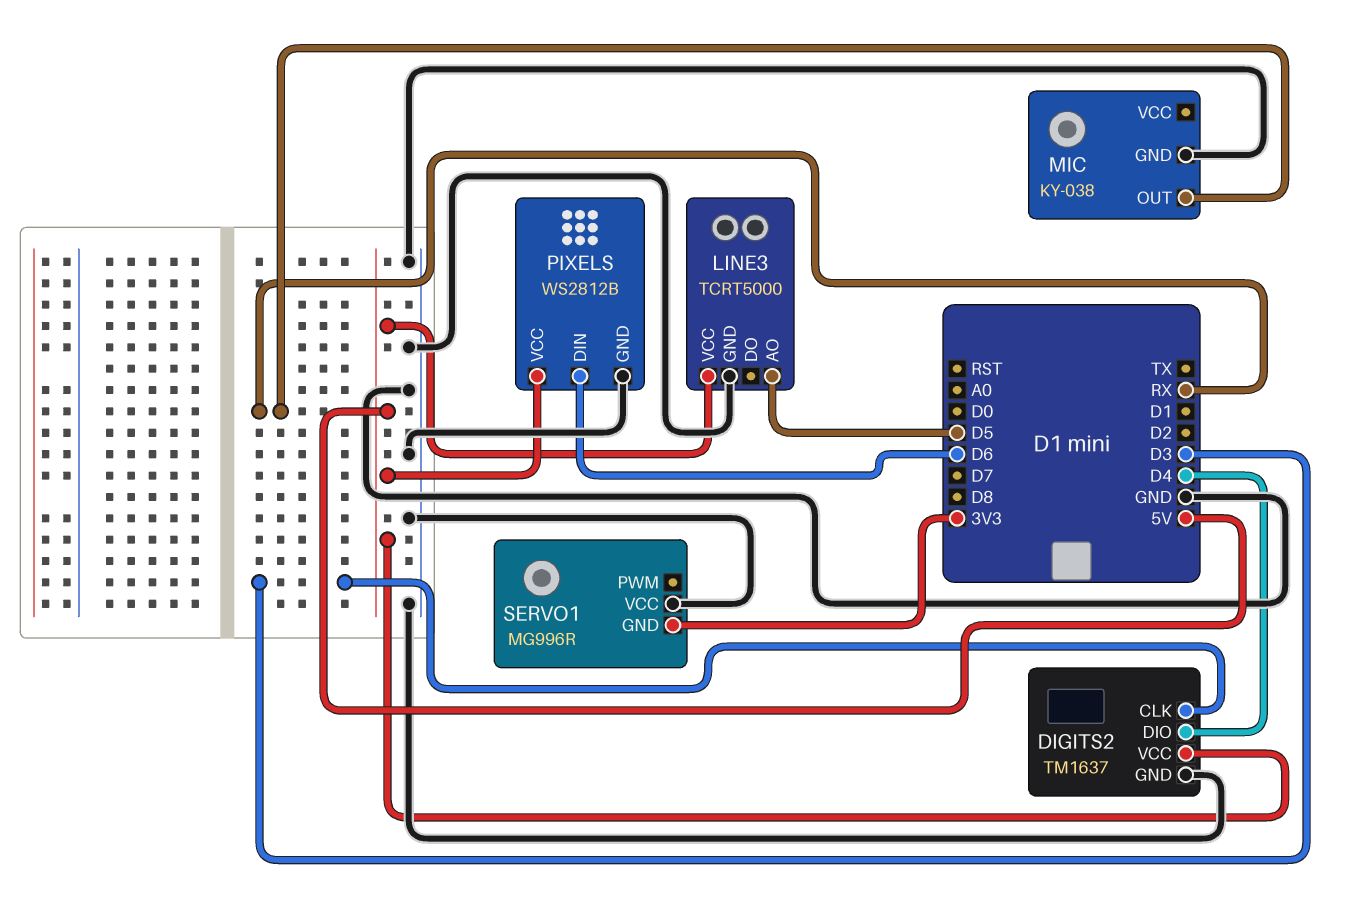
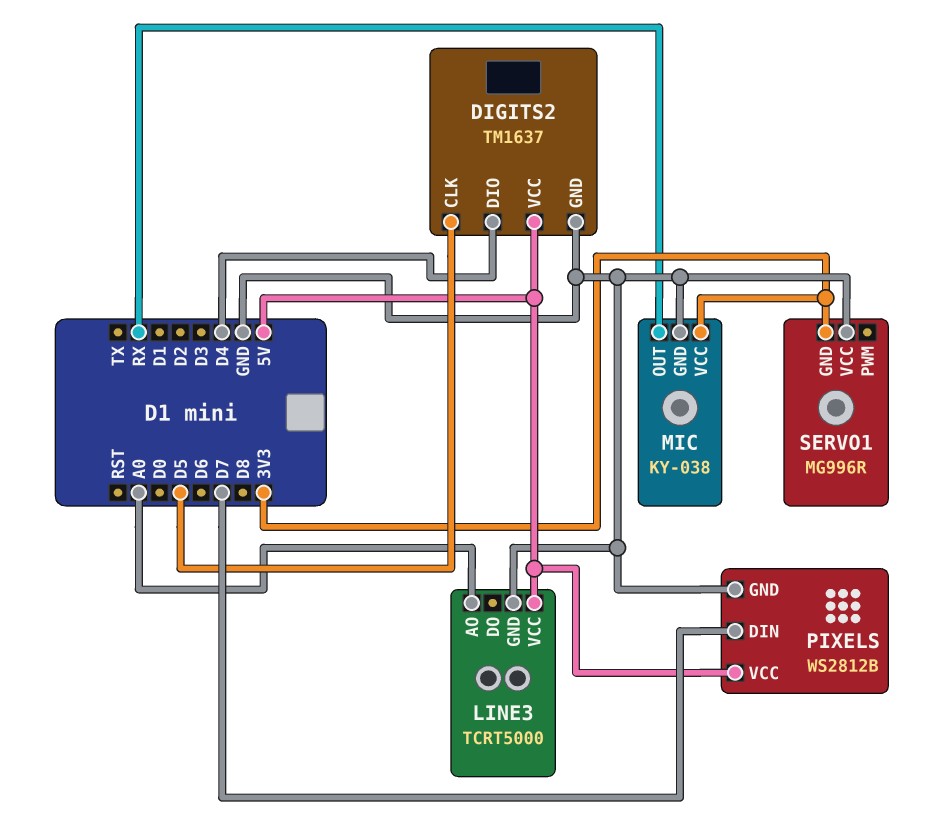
DIGITS2 pin CLK: D3 -> D5
LINE3 pin AO: D5 -> A0
MIC pin VCC: none -> 3V3
PIXELS pin DIN: D6 -> D7

